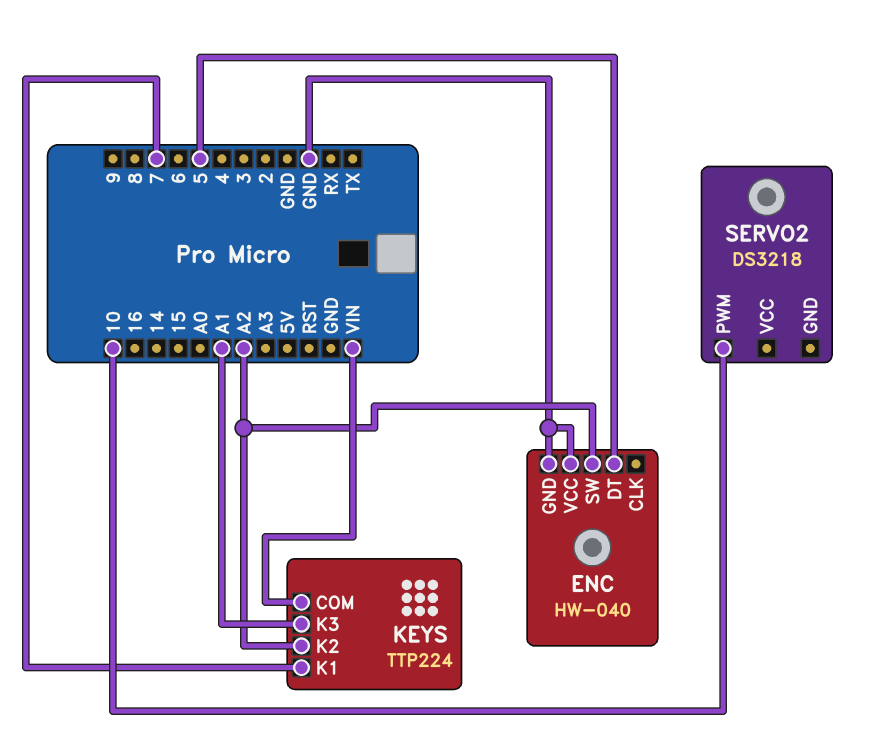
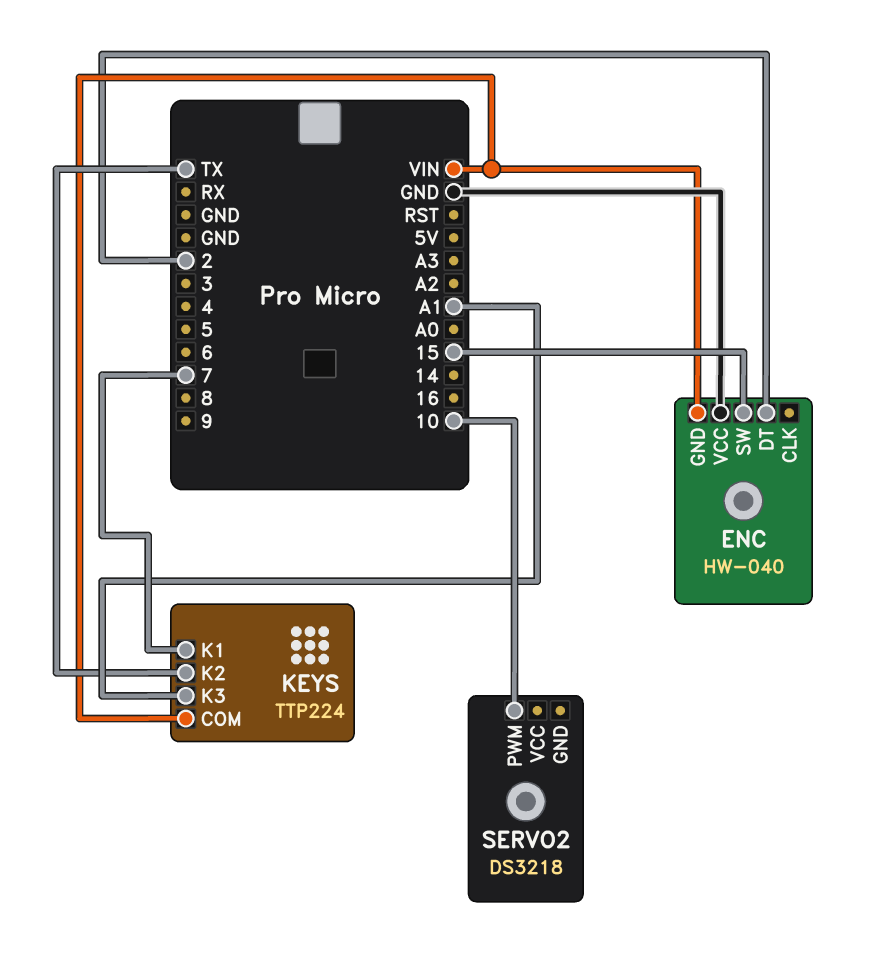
ENC pin DT: 5 -> 2
ENC pin GND: GND -> VIN
ENC pin SW: A2 -> 15
KEYS pin K2: A2 -> TX

